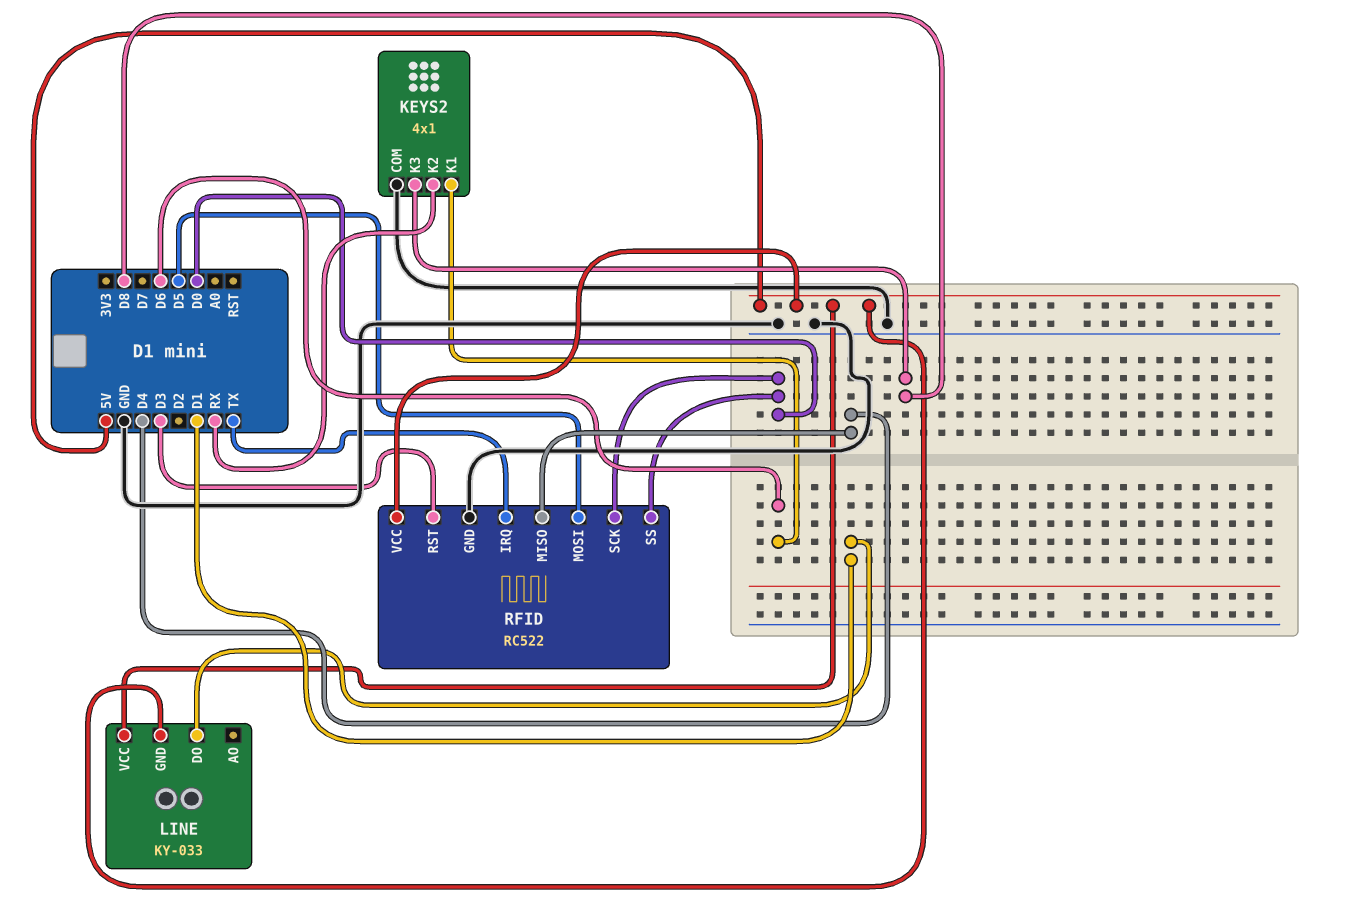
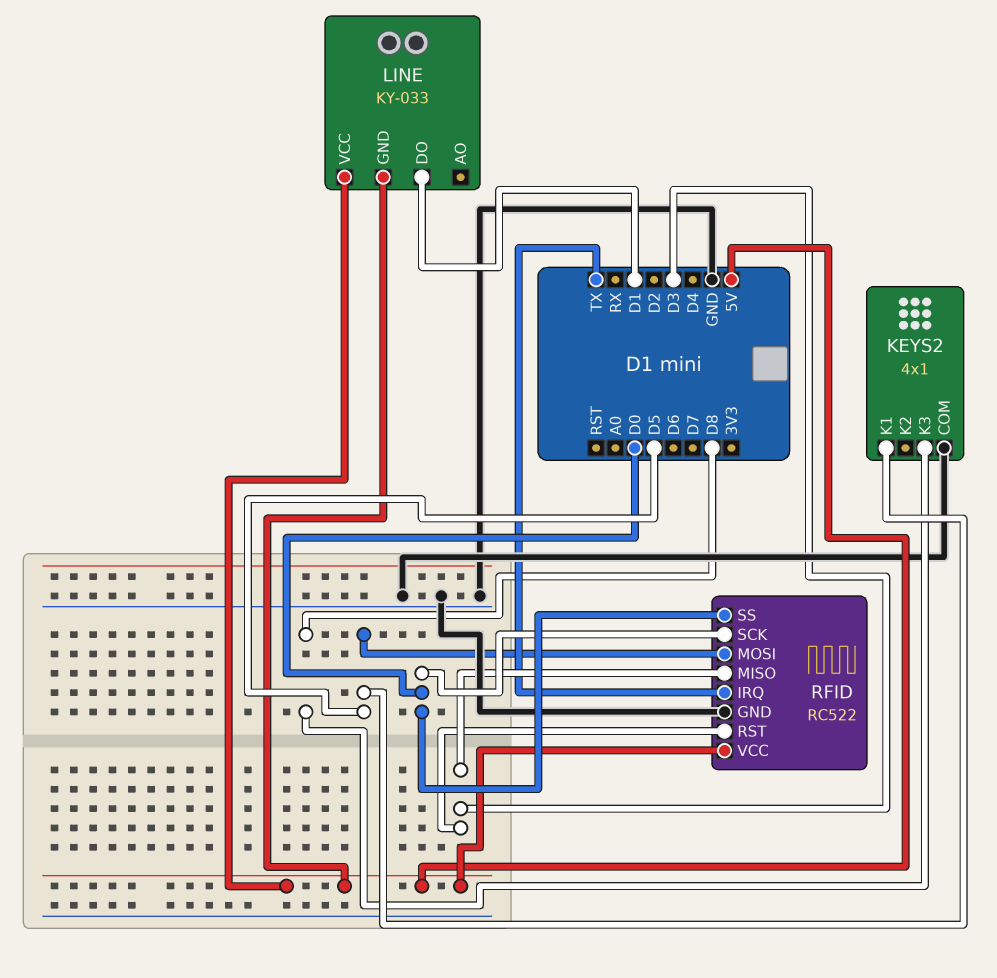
KEYS2 pin K1: D6 -> D5
KEYS2 pin K2: RX -> none
RFID pin MISO: D4 -> D3

